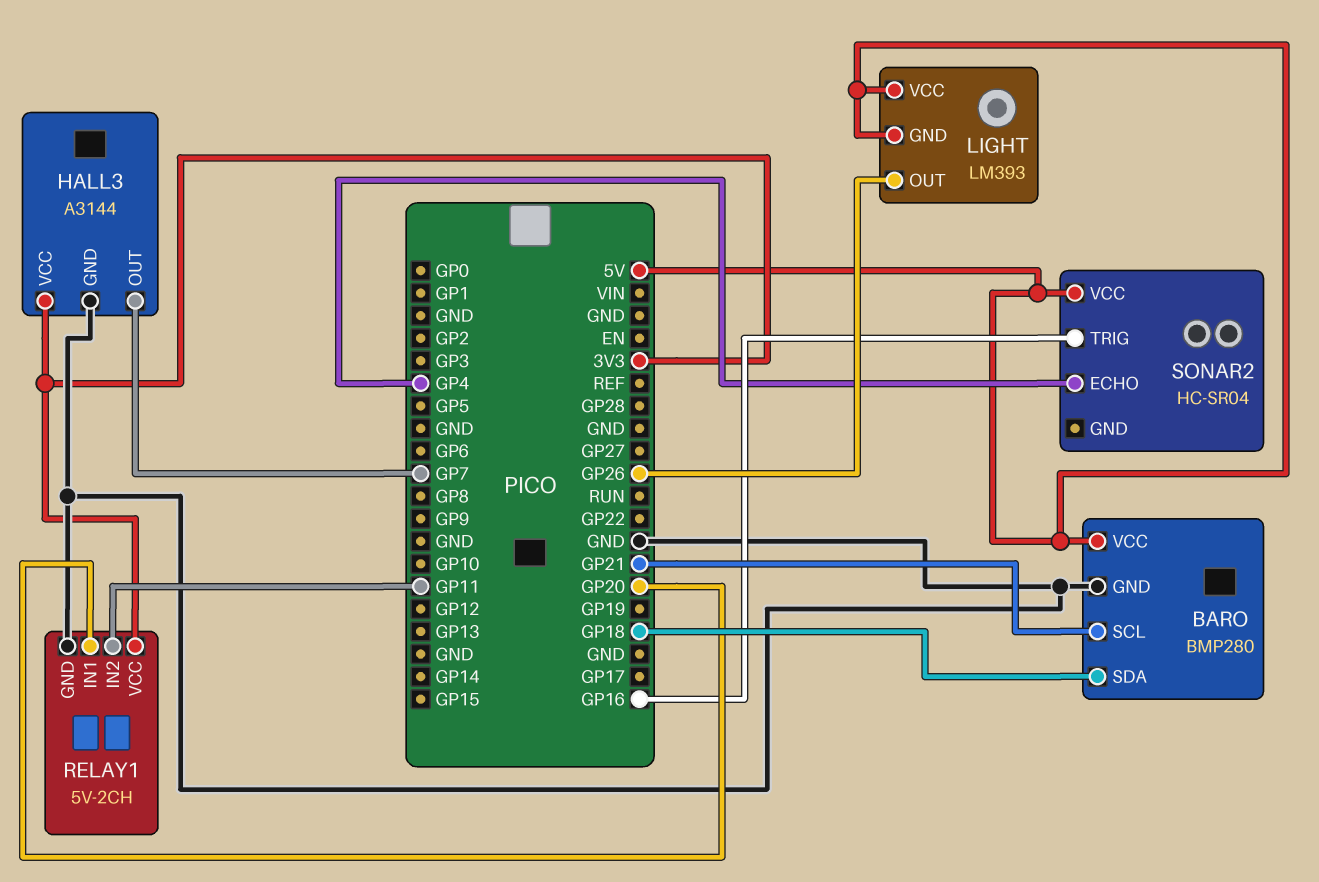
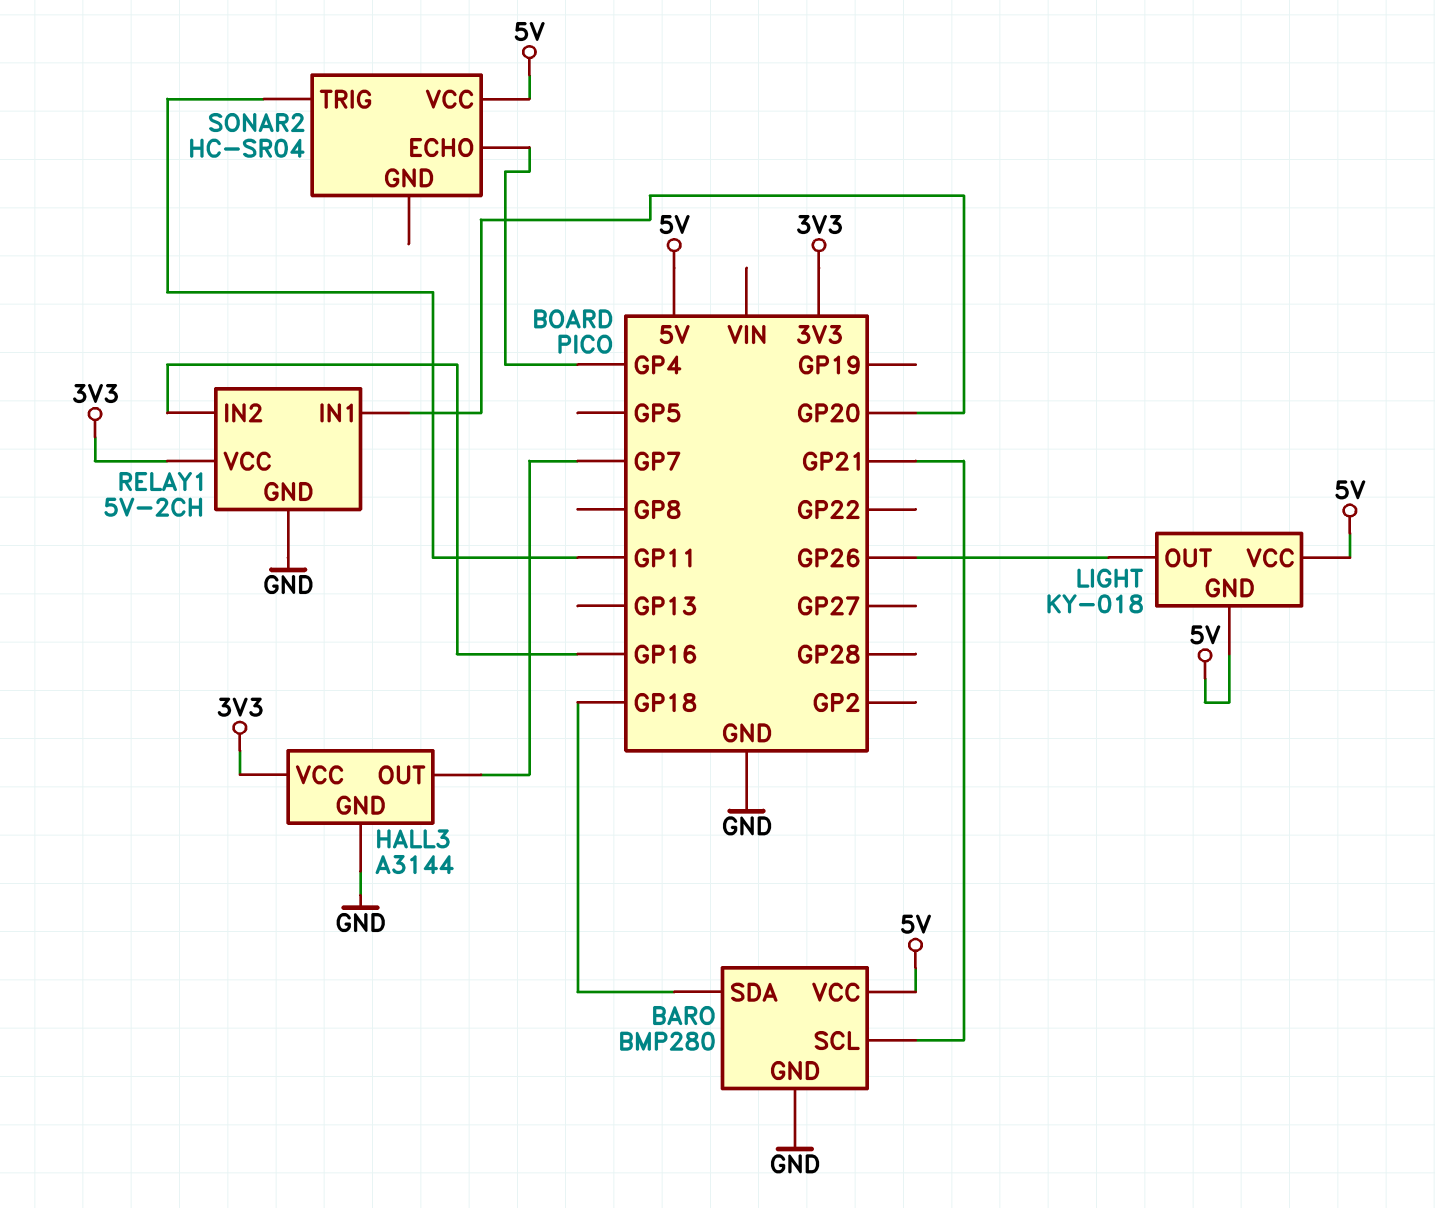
LIGHT: LM393 -> KY-018
RELAY1 pin IN2: GP11 -> GP16
SONAR2 pin TRIG: GP16 -> GP11

